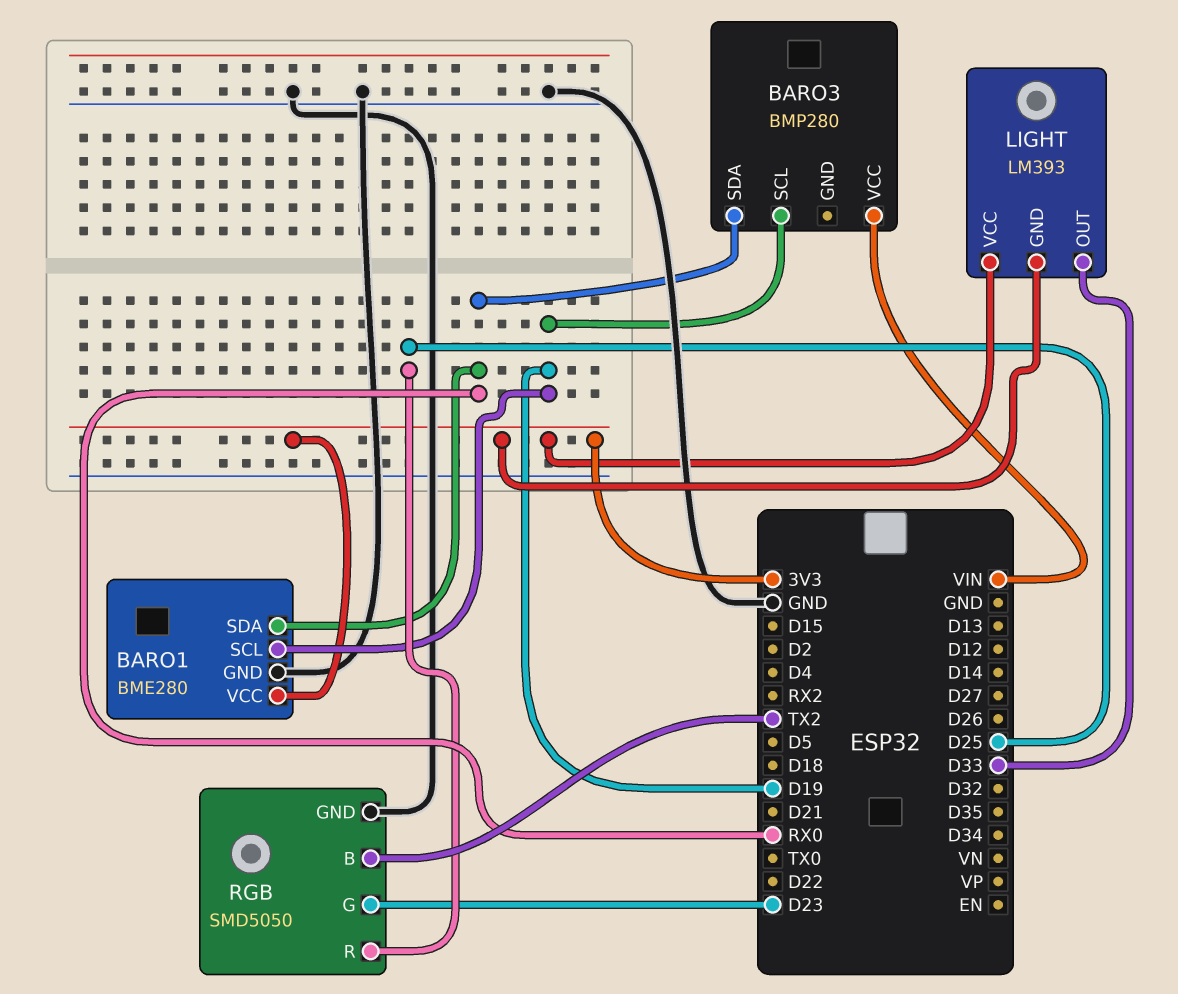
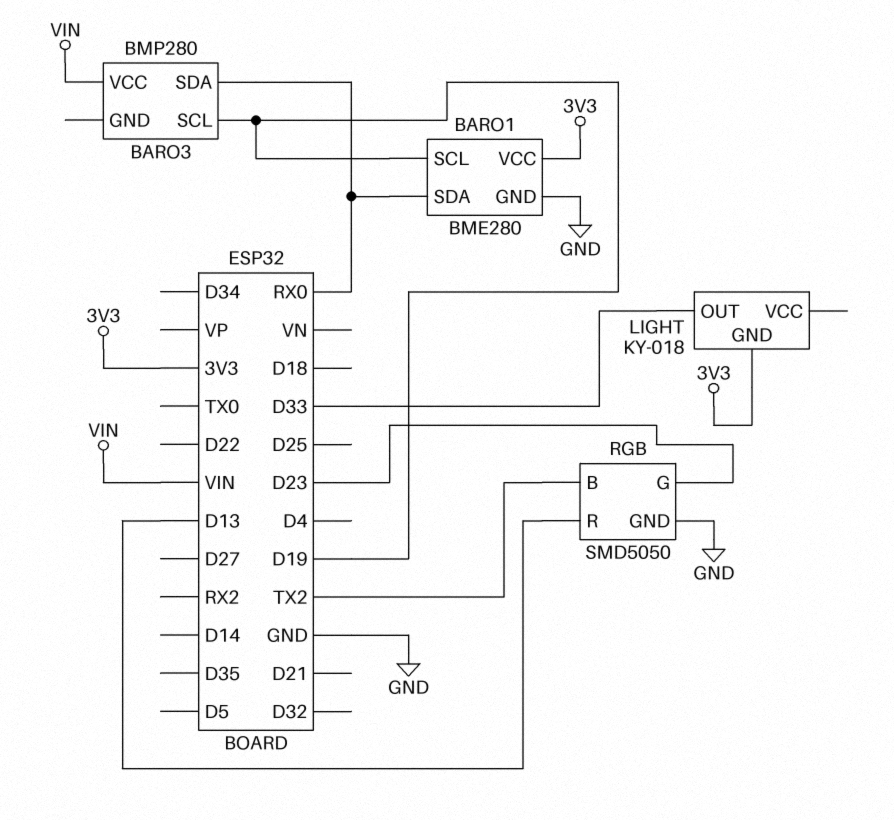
LIGHT: LM393 -> KY-018
LIGHT pin VCC: 3V3 -> none
RGB pin R: D25 -> D13

